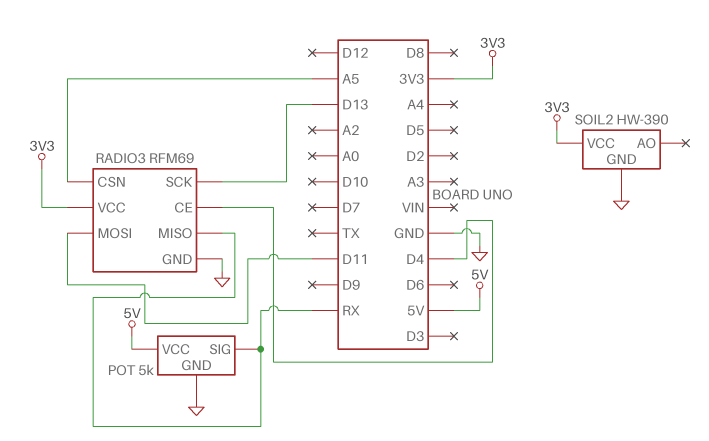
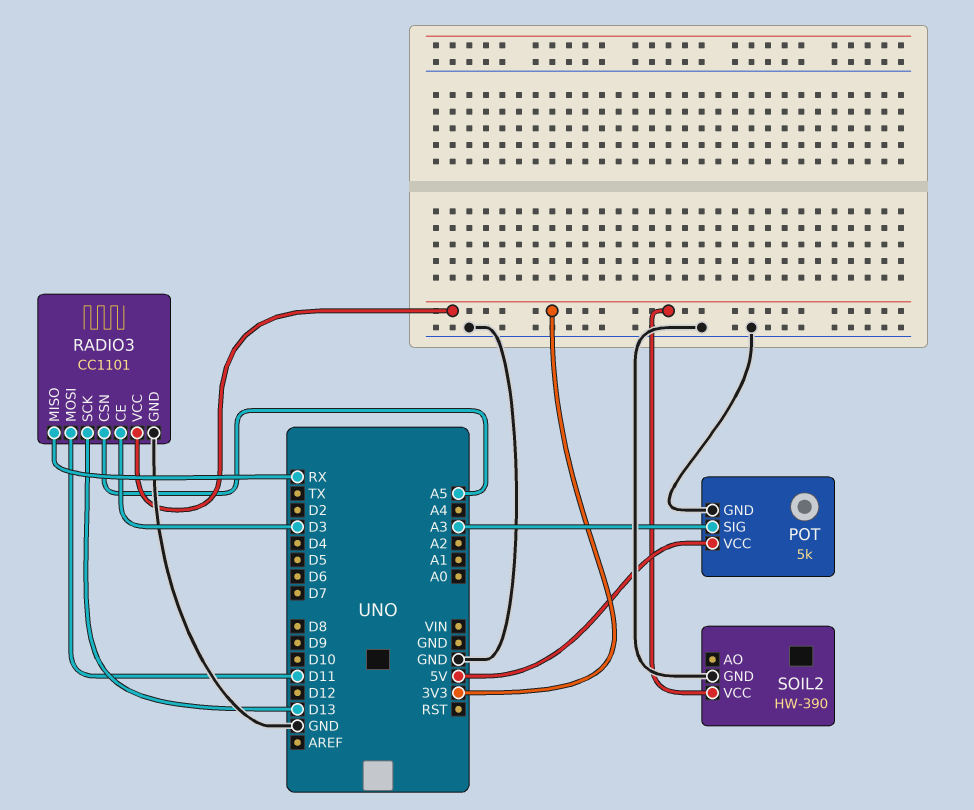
POT pin SIG: RX -> A3
RADIO3: RFM69 -> CC1101
RADIO3 pin CE: D4 -> D3

